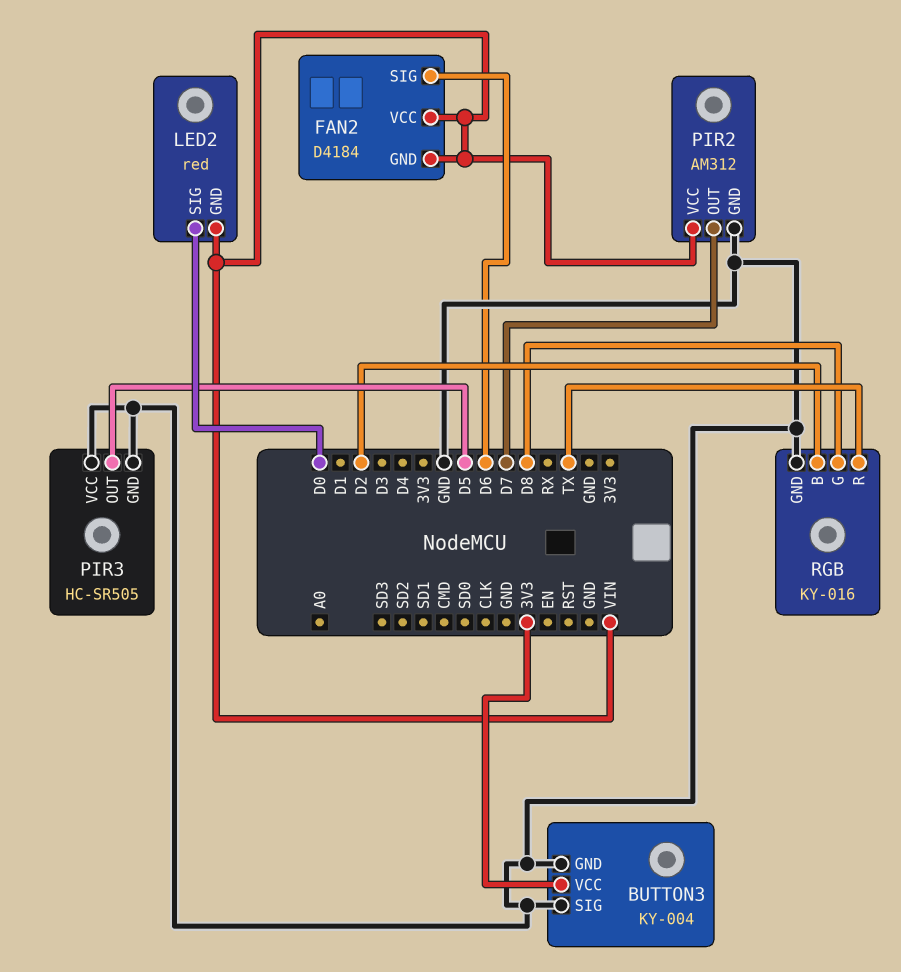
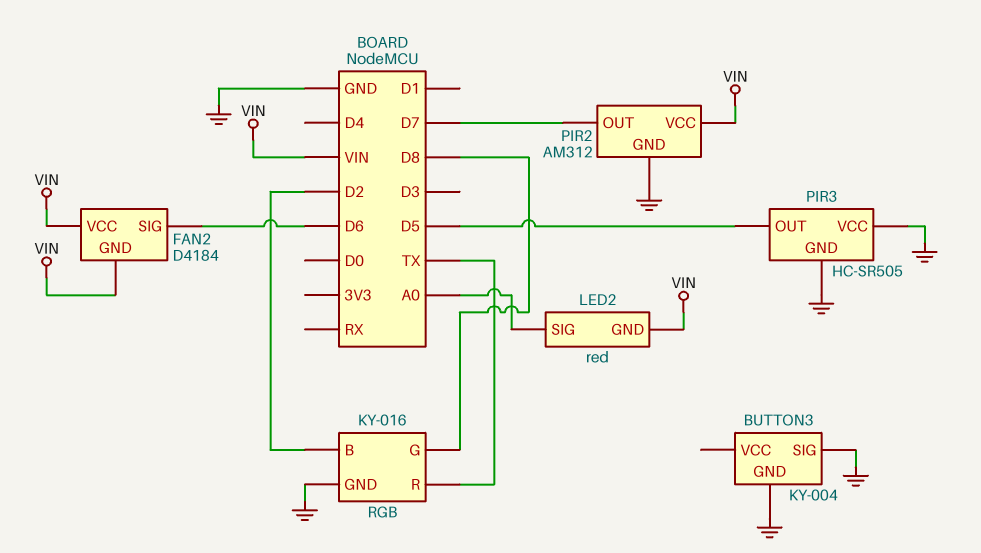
BUTTON3 pin VCC: 3V3 -> none
LED2 pin SIG: D0 -> A0

